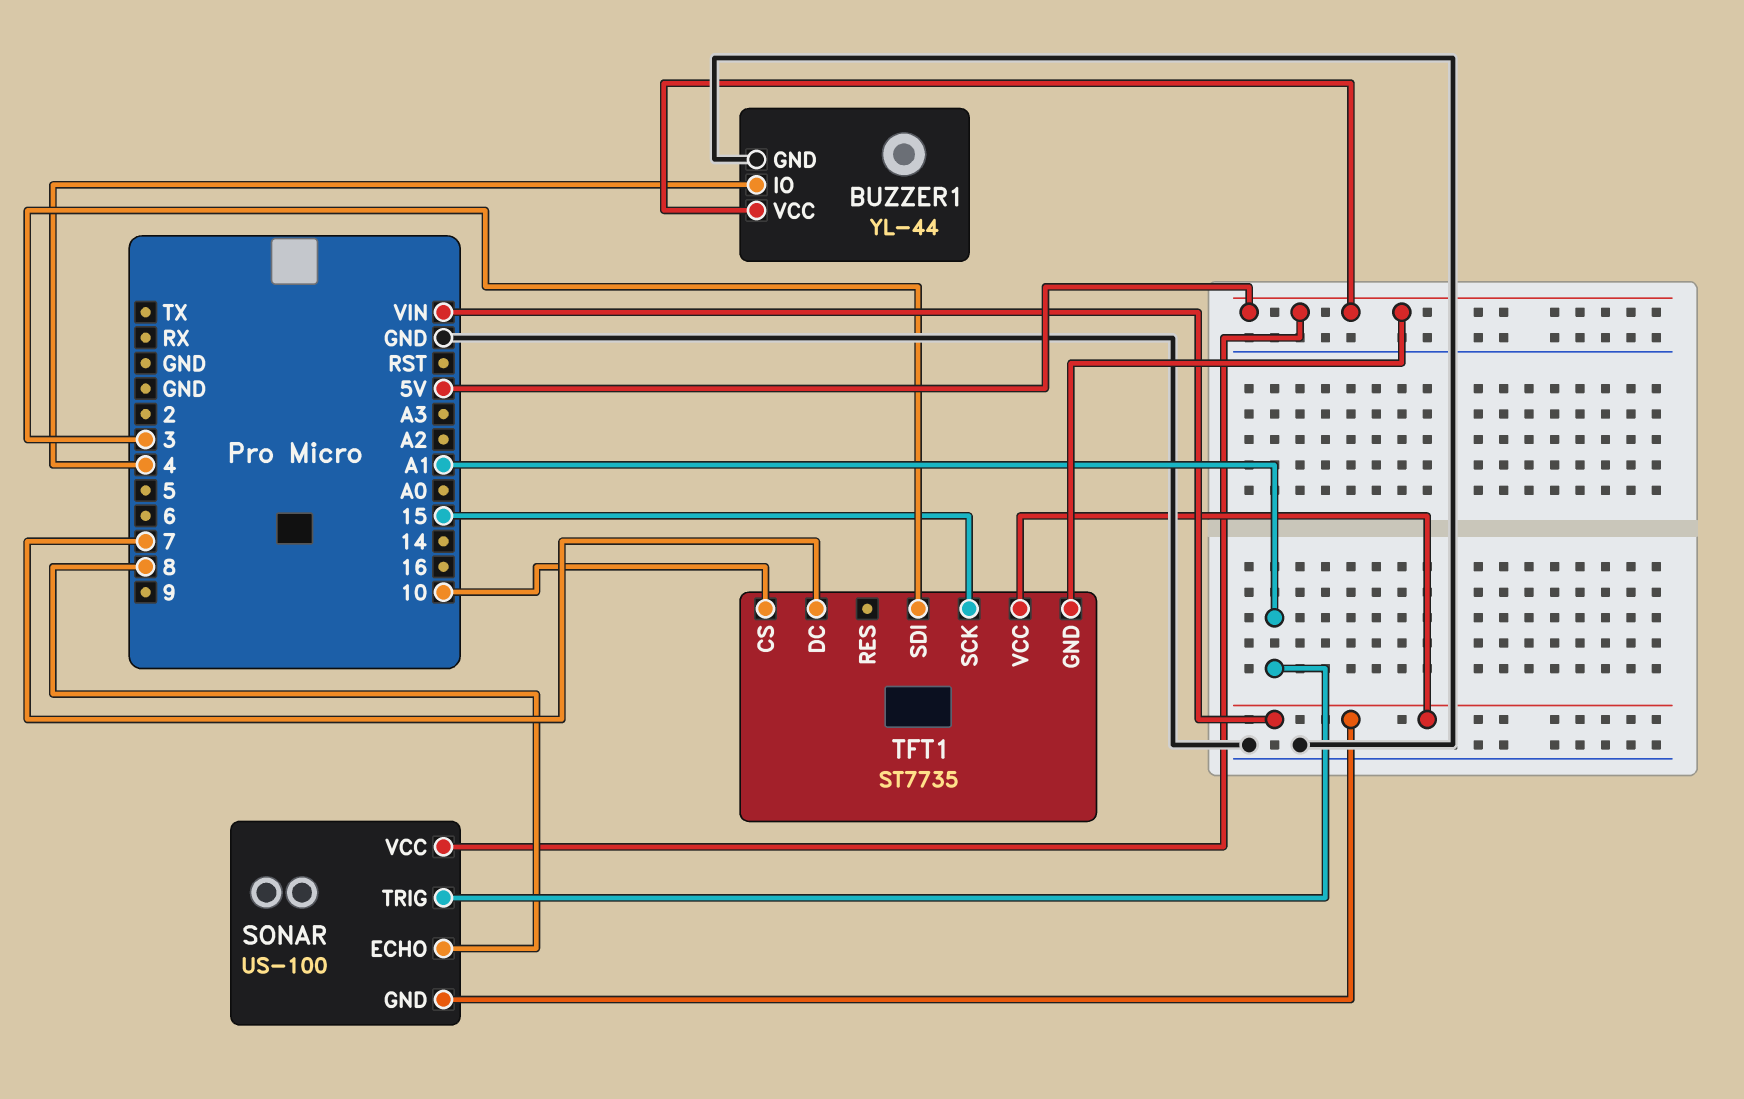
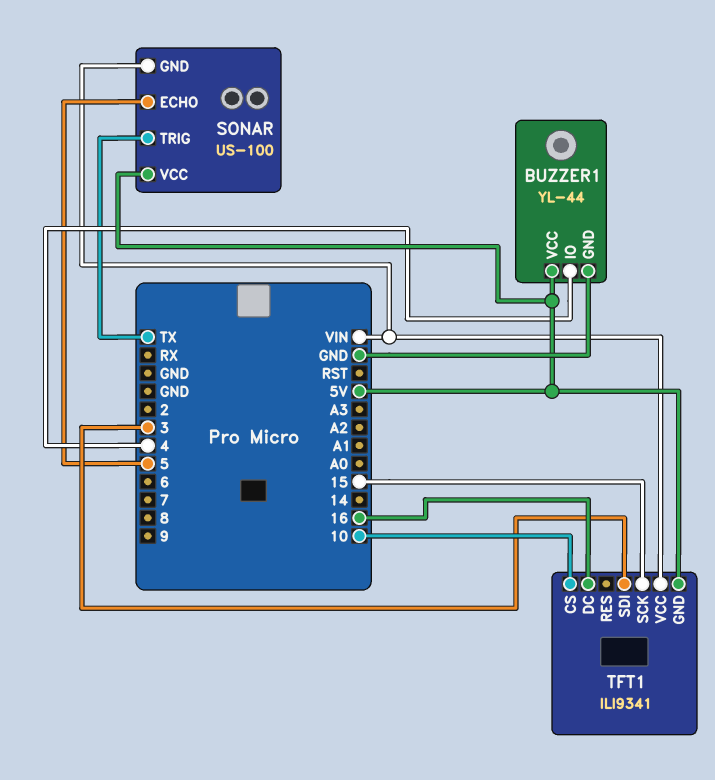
SONAR pin ECHO: 8 -> 5
SONAR pin TRIG: A1 -> TX
TFT1: ST7735 -> ILI9341
TFT1 pin DC: 7 -> 16

